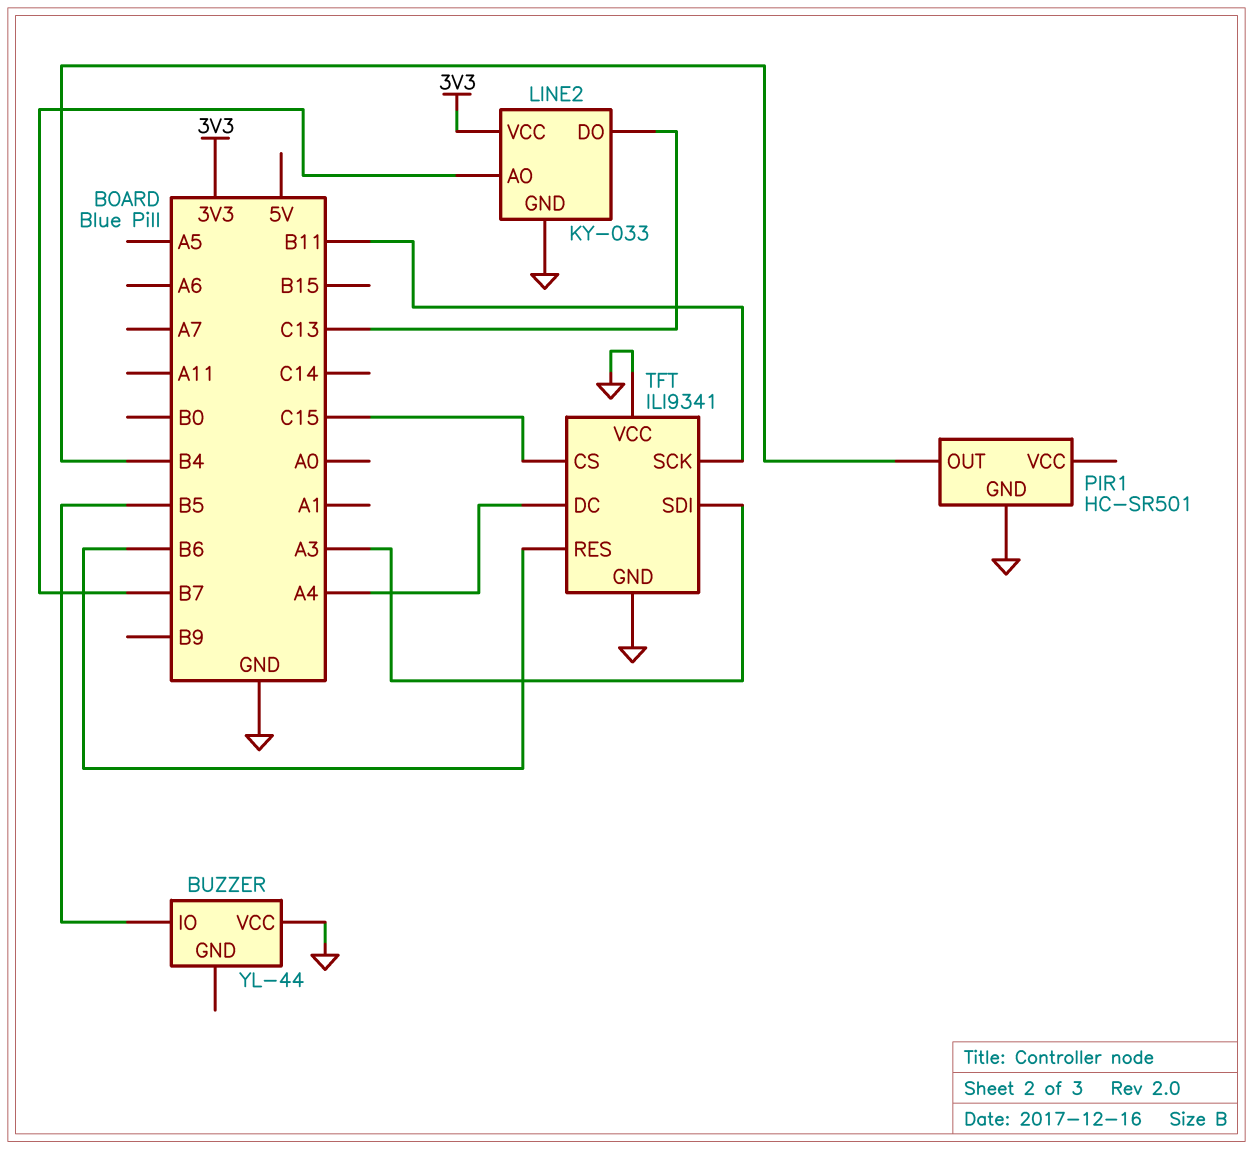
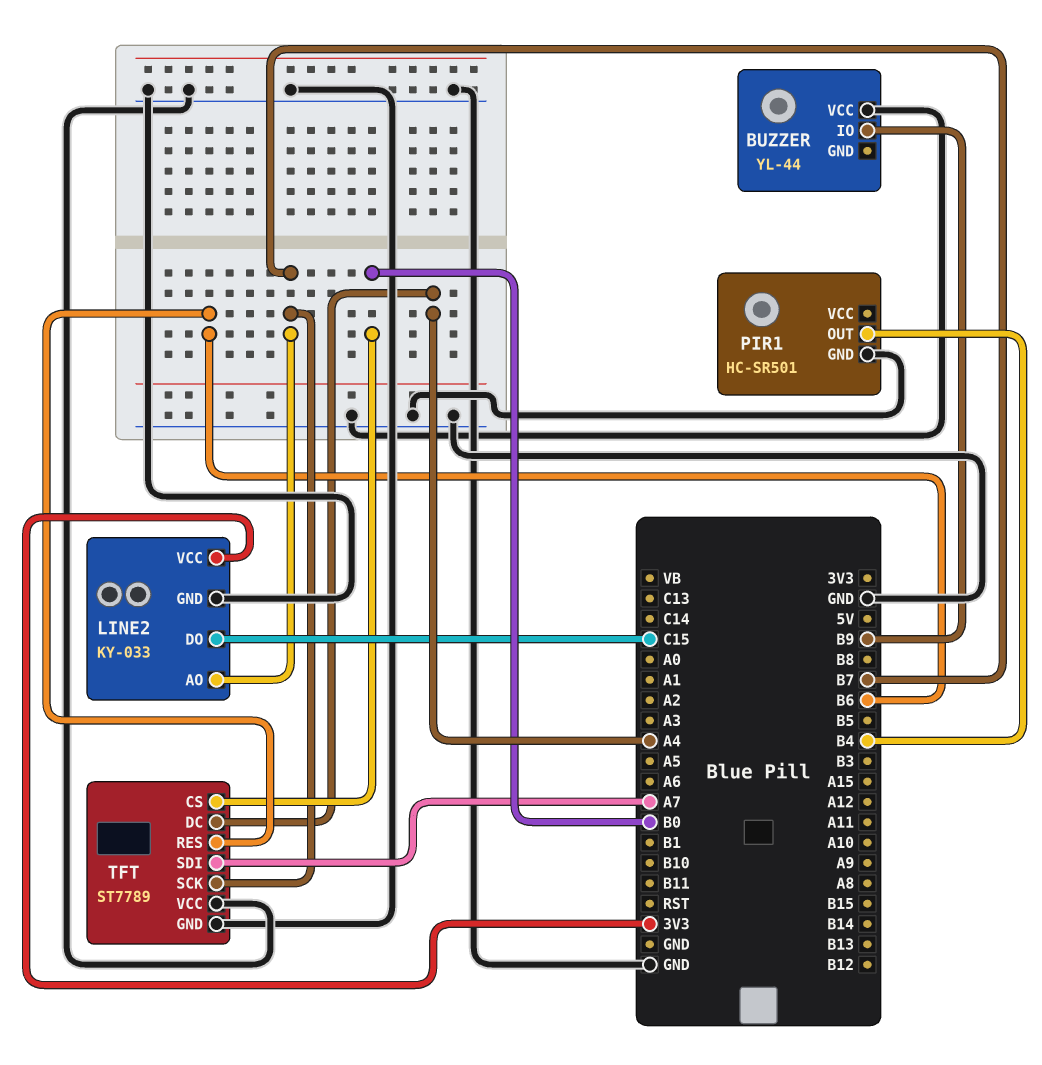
BUZZER pin IO: B5 -> B9
LINE2 pin DO: C13 -> C15
TFT: ILI9341 -> ST7789
TFT pin CS: C15 -> B0
TFT pin SCK: B11 -> B7
TFT pin SDI: A3 -> A7

